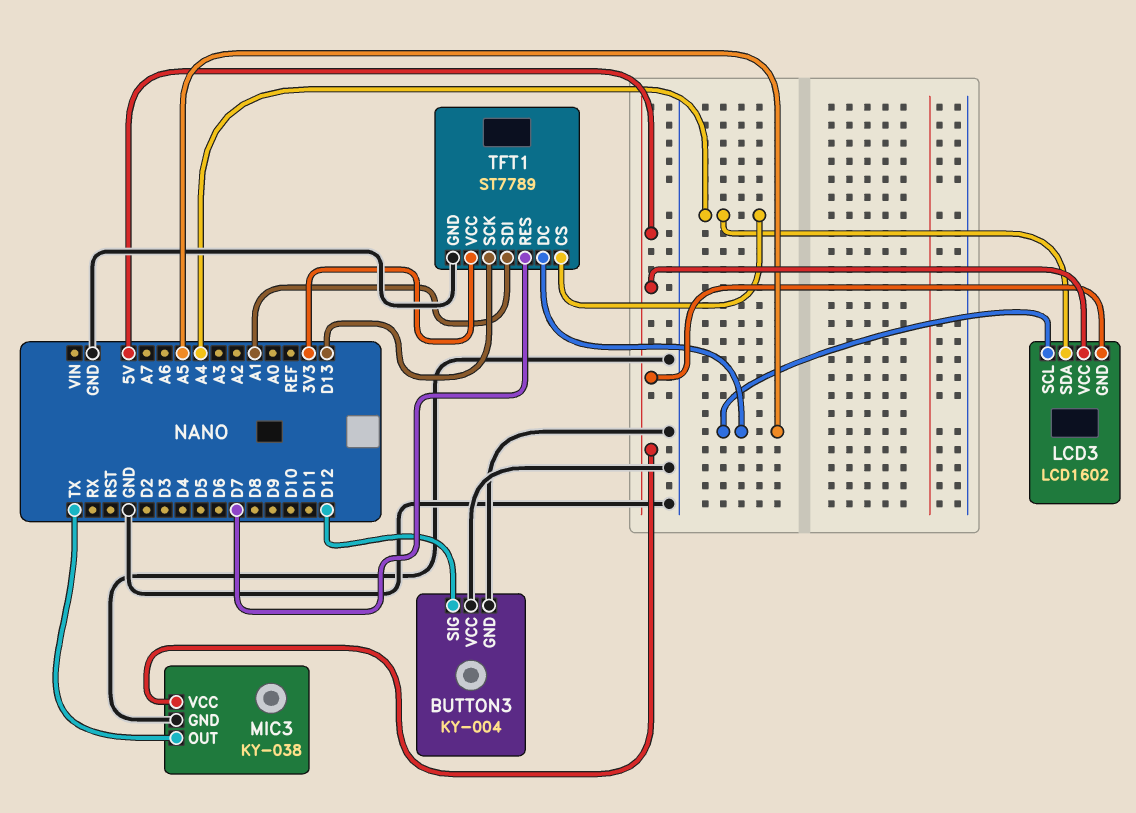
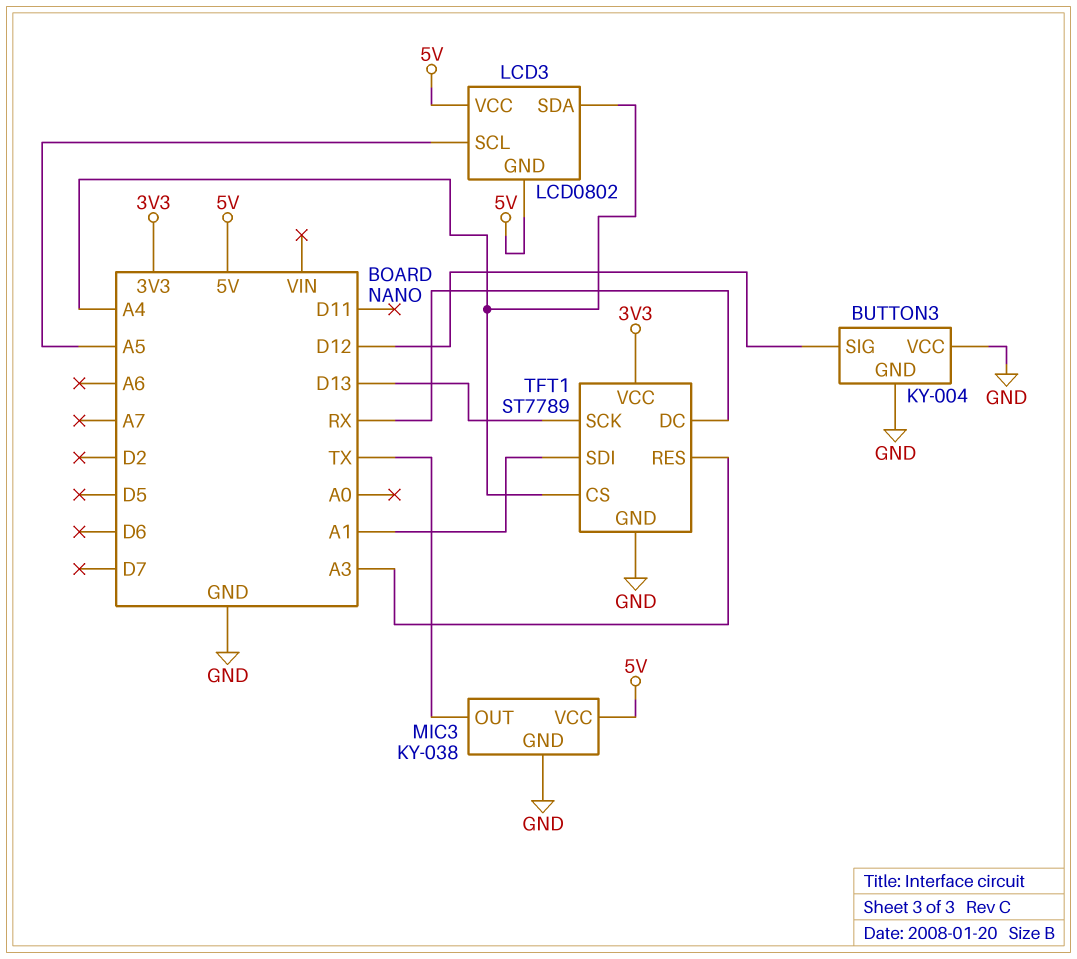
LCD3: LCD1602 -> LCD0802
TFT1 pin DC: A5 -> RX
TFT1 pin RES: D7 -> A3

